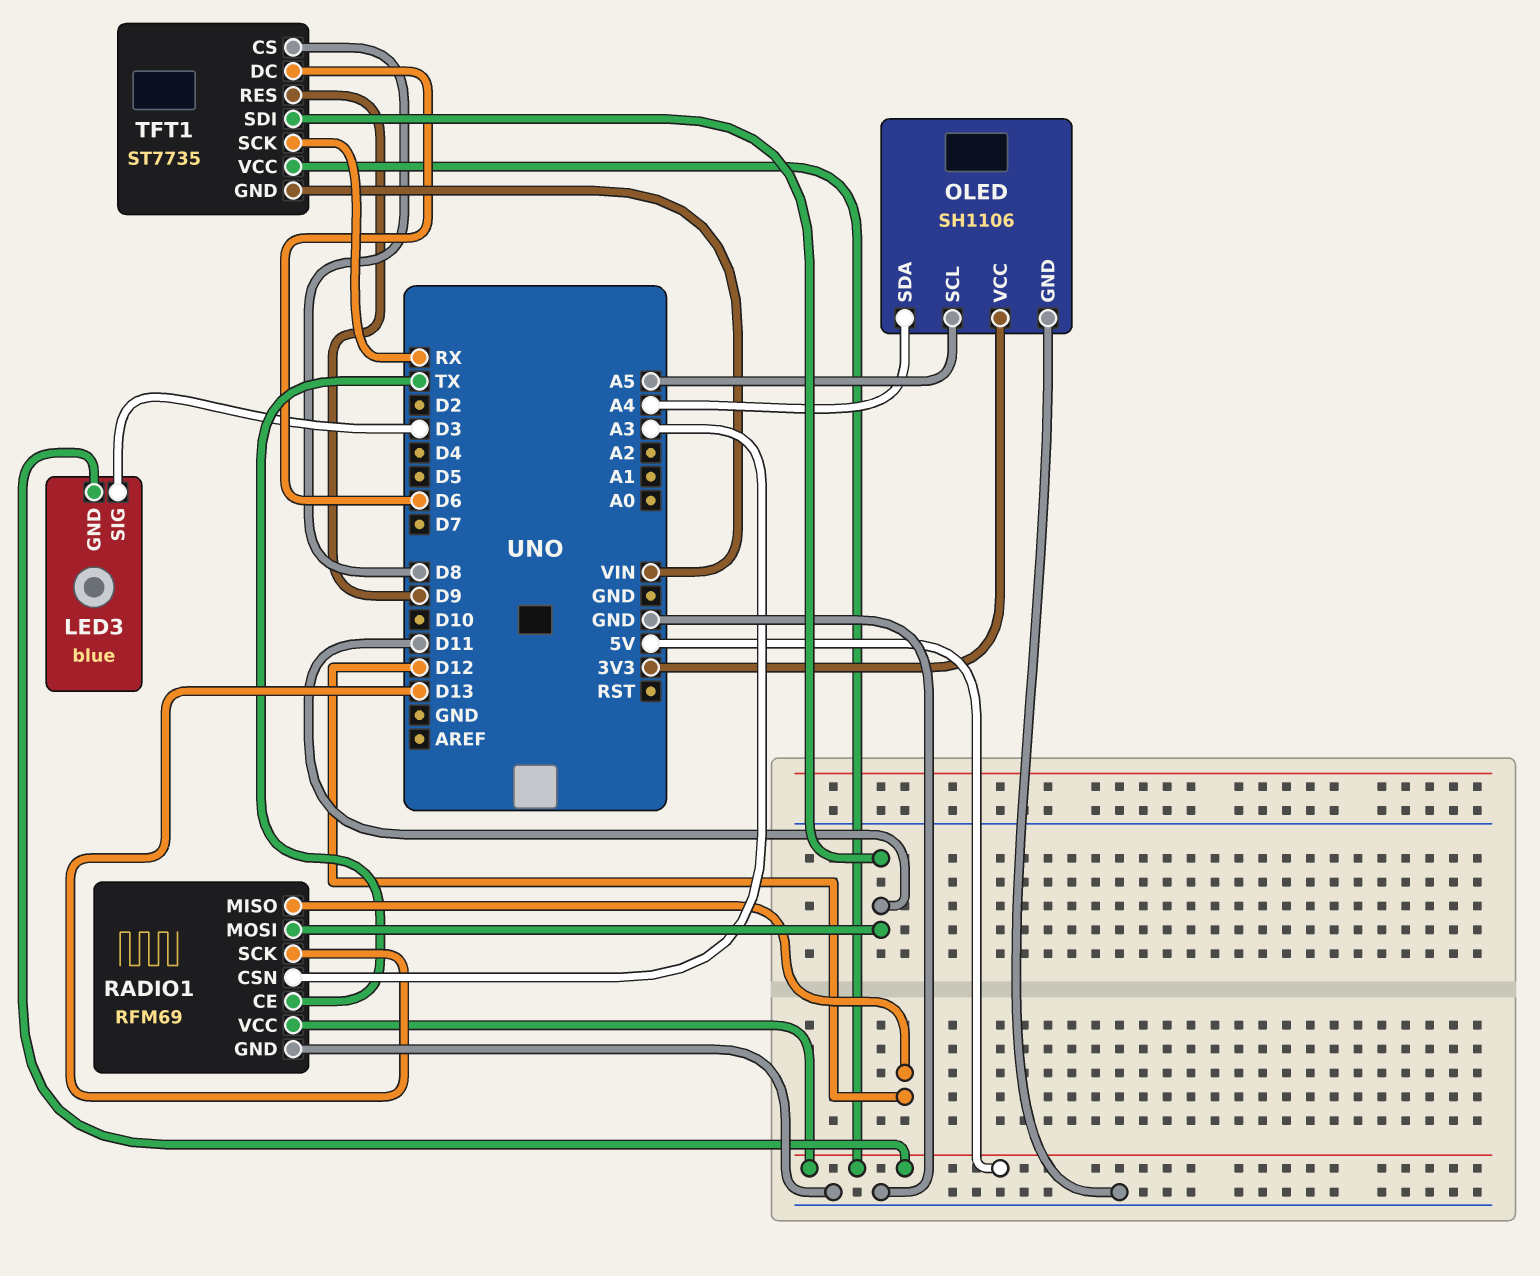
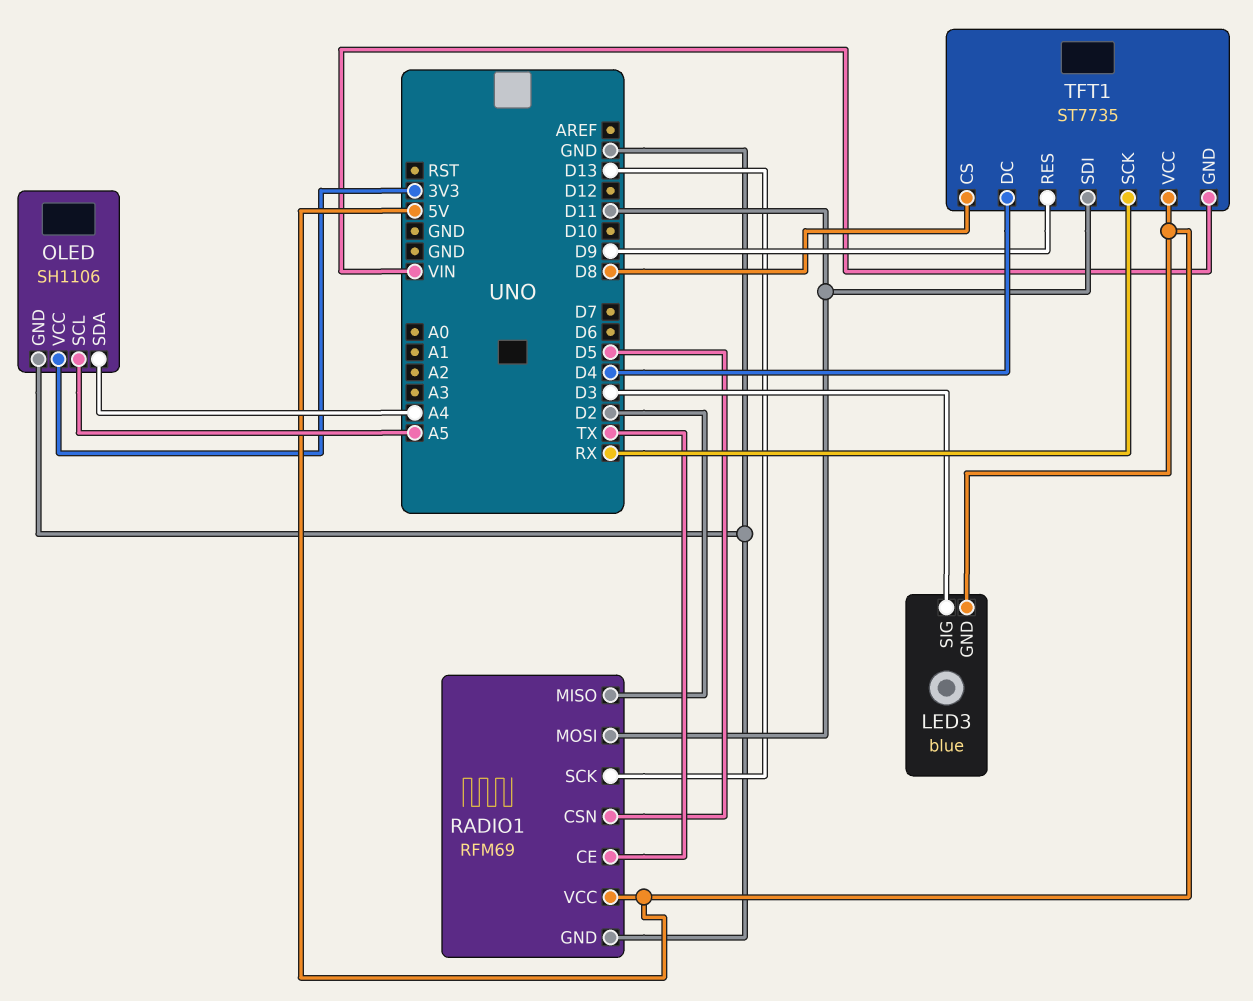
RADIO1 pin CSN: A3 -> D5
RADIO1 pin MISO: D12 -> D2
TFT1 pin DC: D6 -> D4

